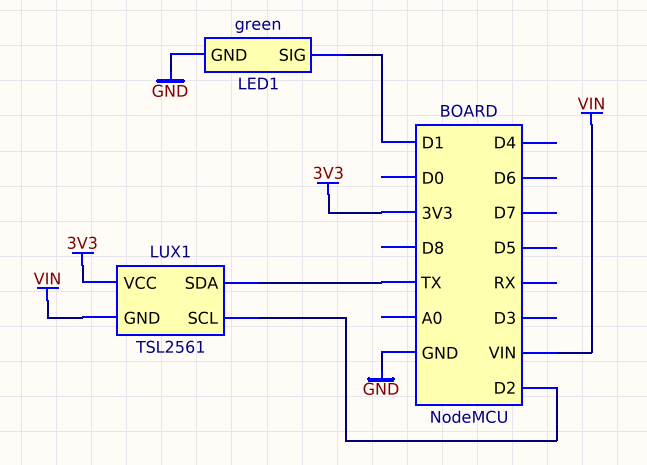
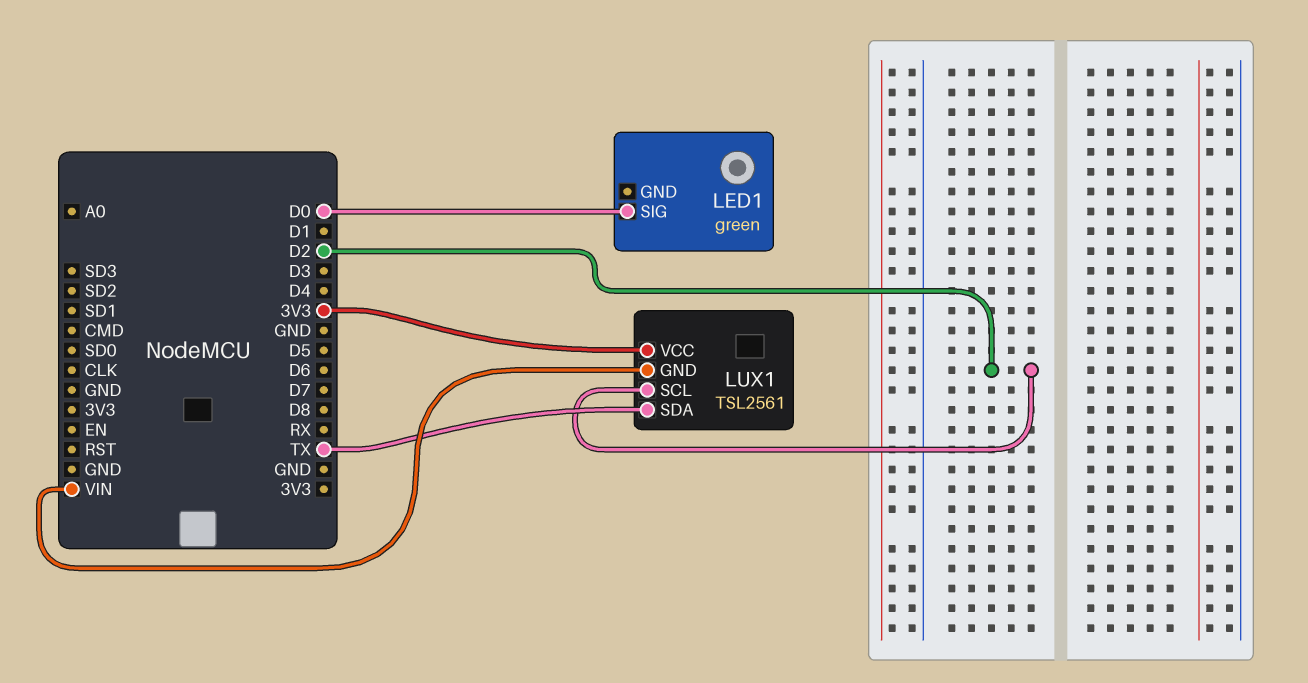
LED1 pin GND: GND -> none
LED1 pin SIG: D1 -> D0

